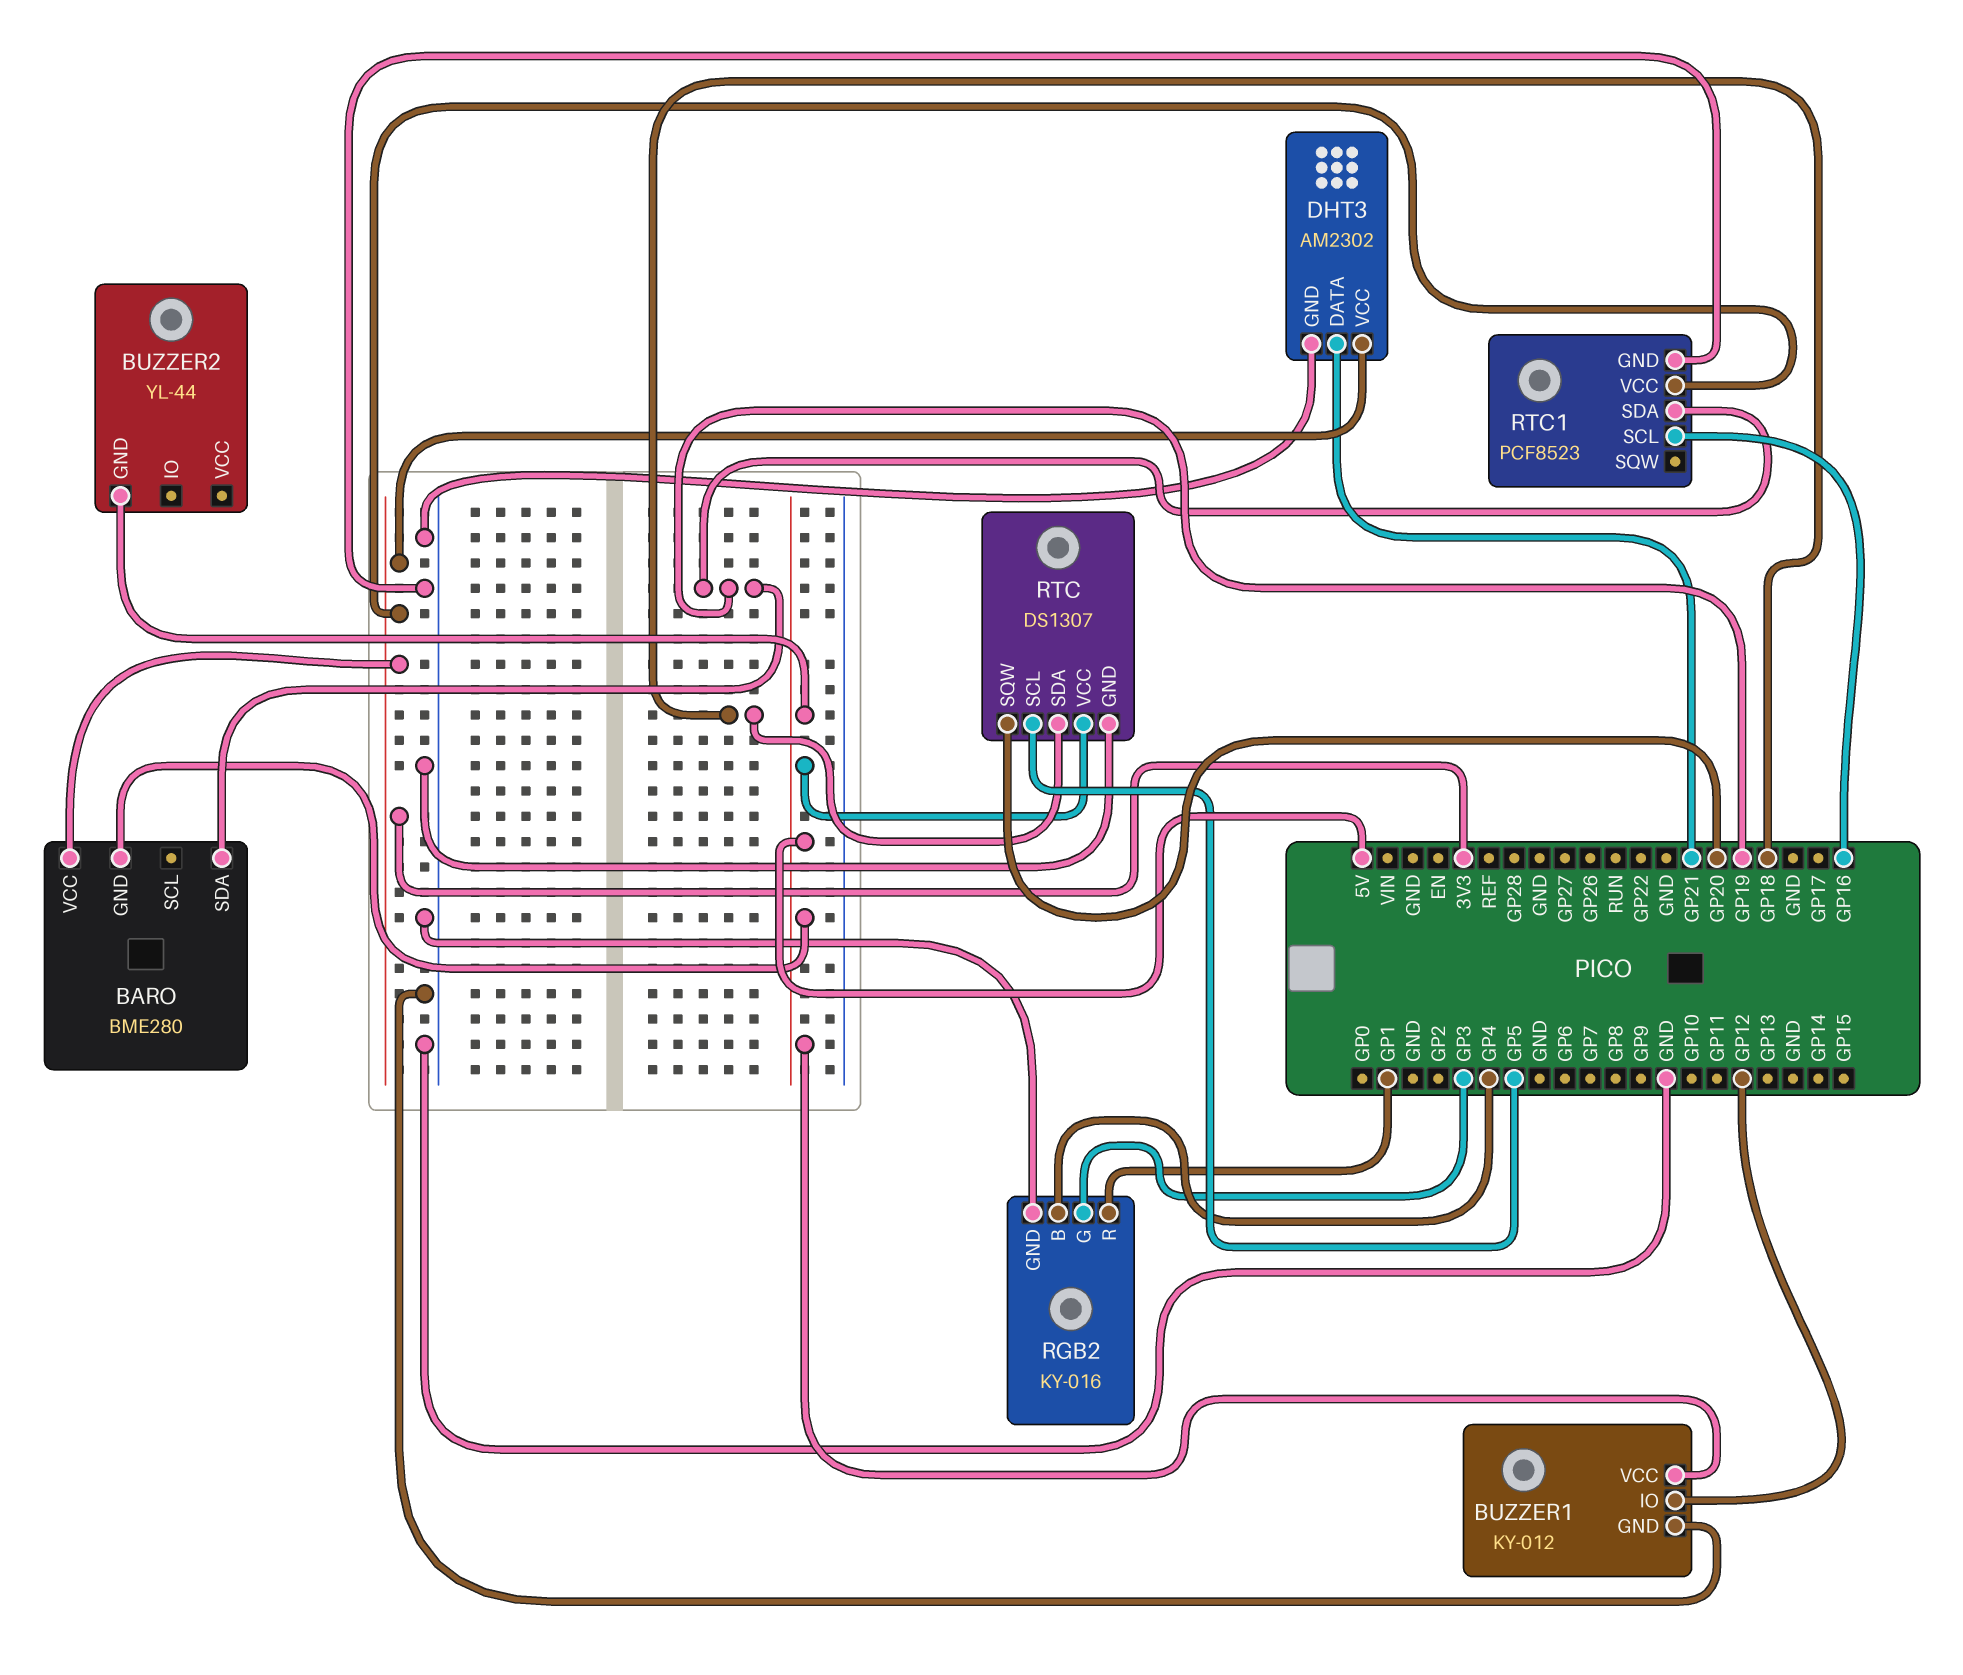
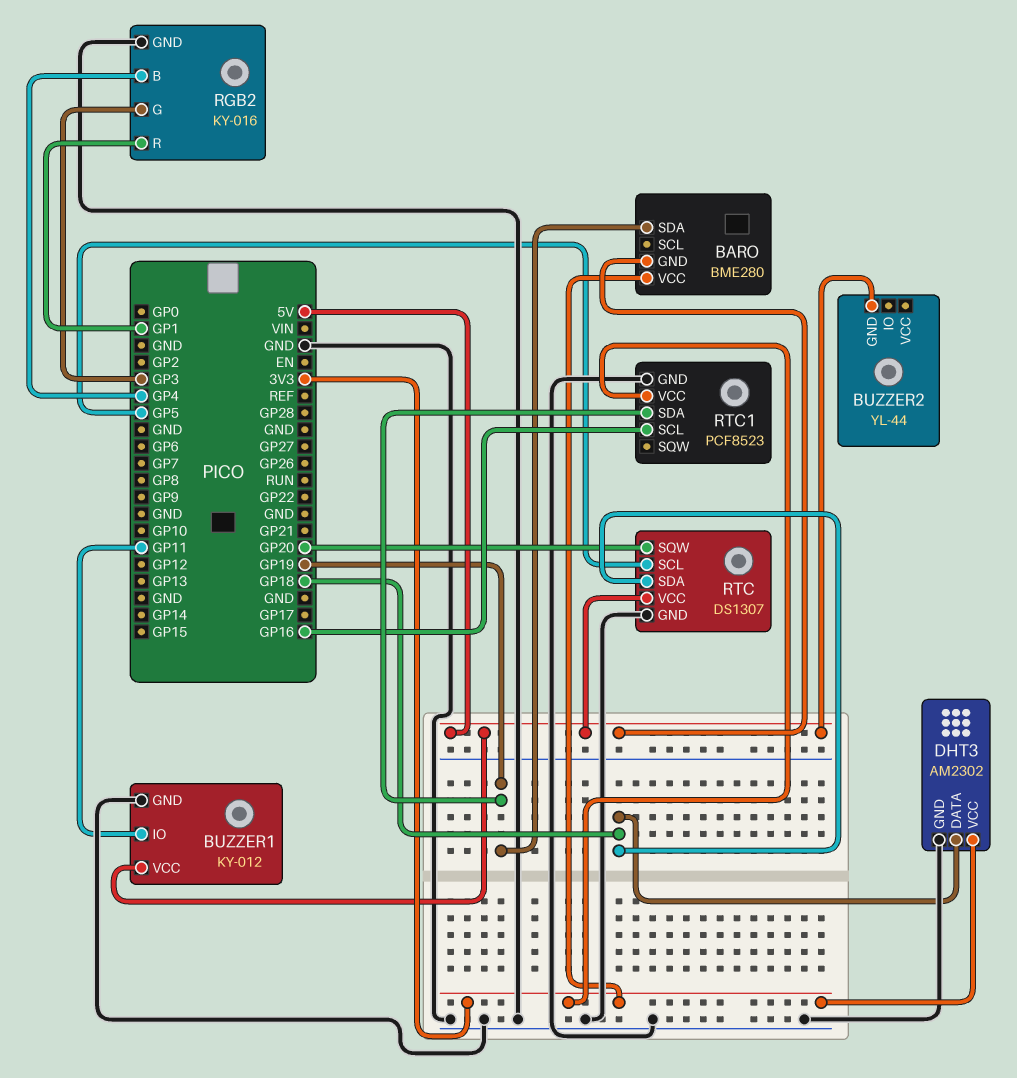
BUZZER1 pin IO: GP12 -> GP11
DHT3 pin DATA: GP21 -> GP18

